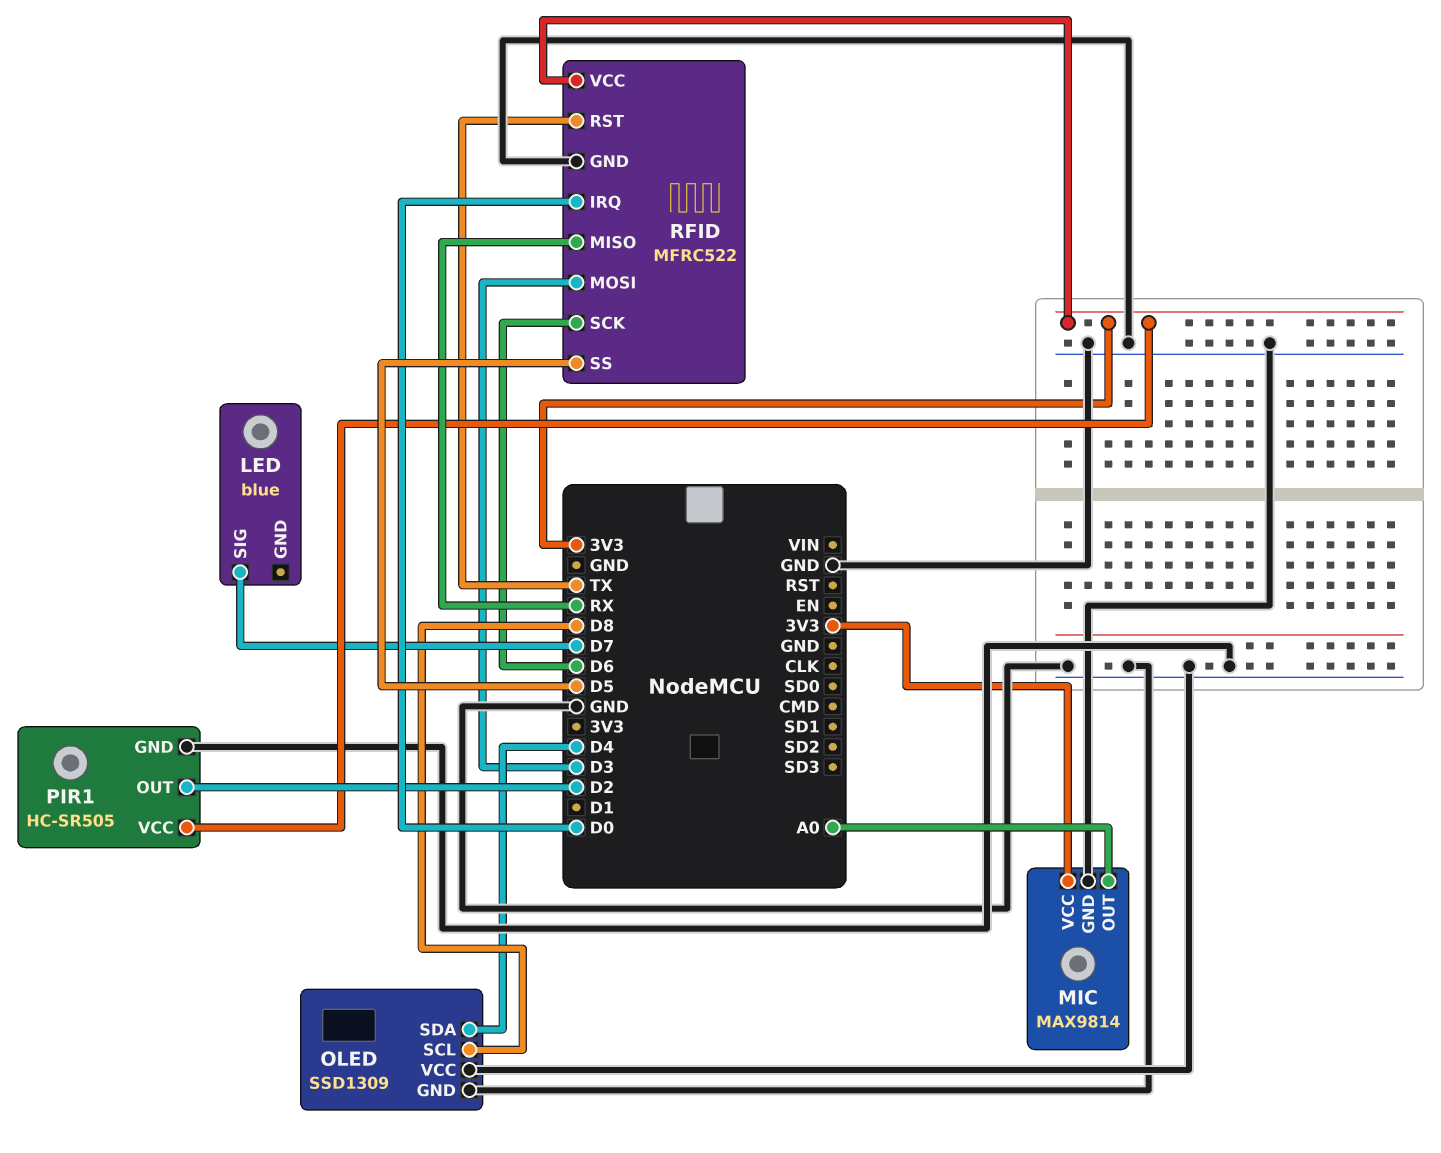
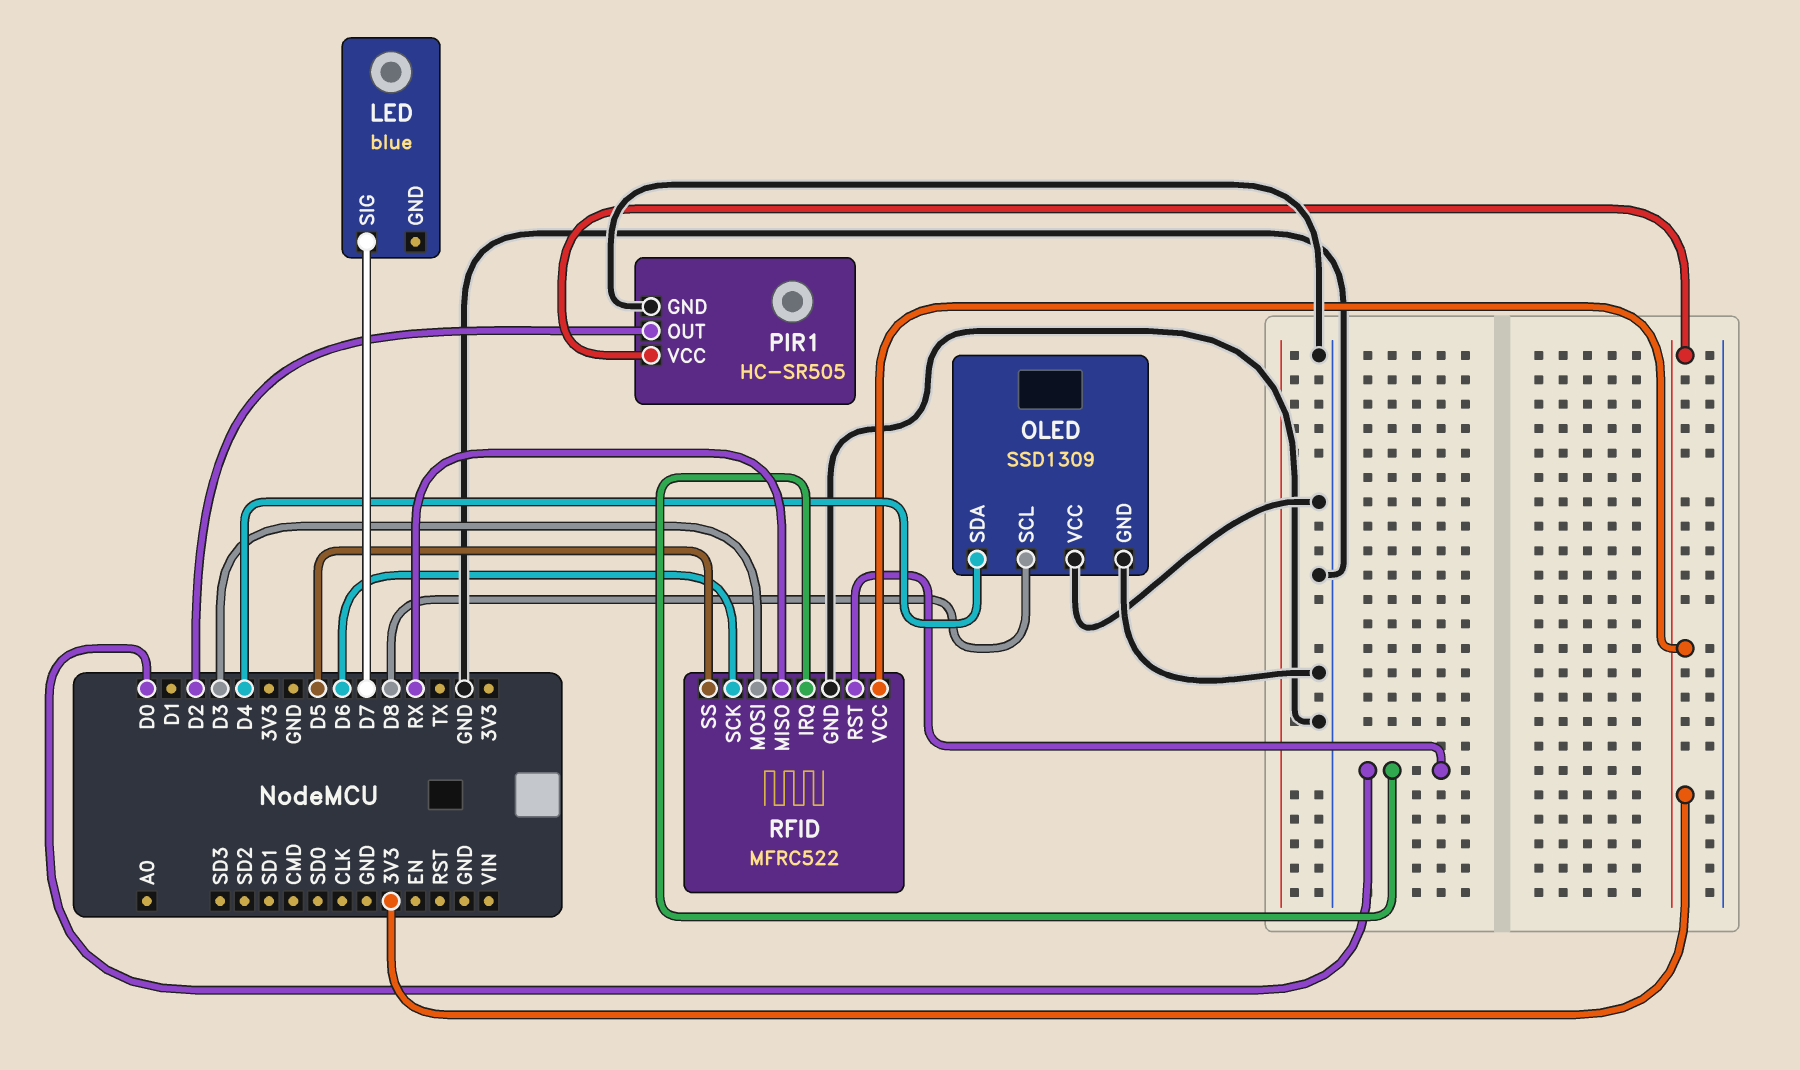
MIC: MAX9814 -> none
MIC pin GND: GND -> none
MIC pin OUT: A0 -> none
MIC pin VCC: 3V3 -> none
RFID pin RST: TX -> D0

